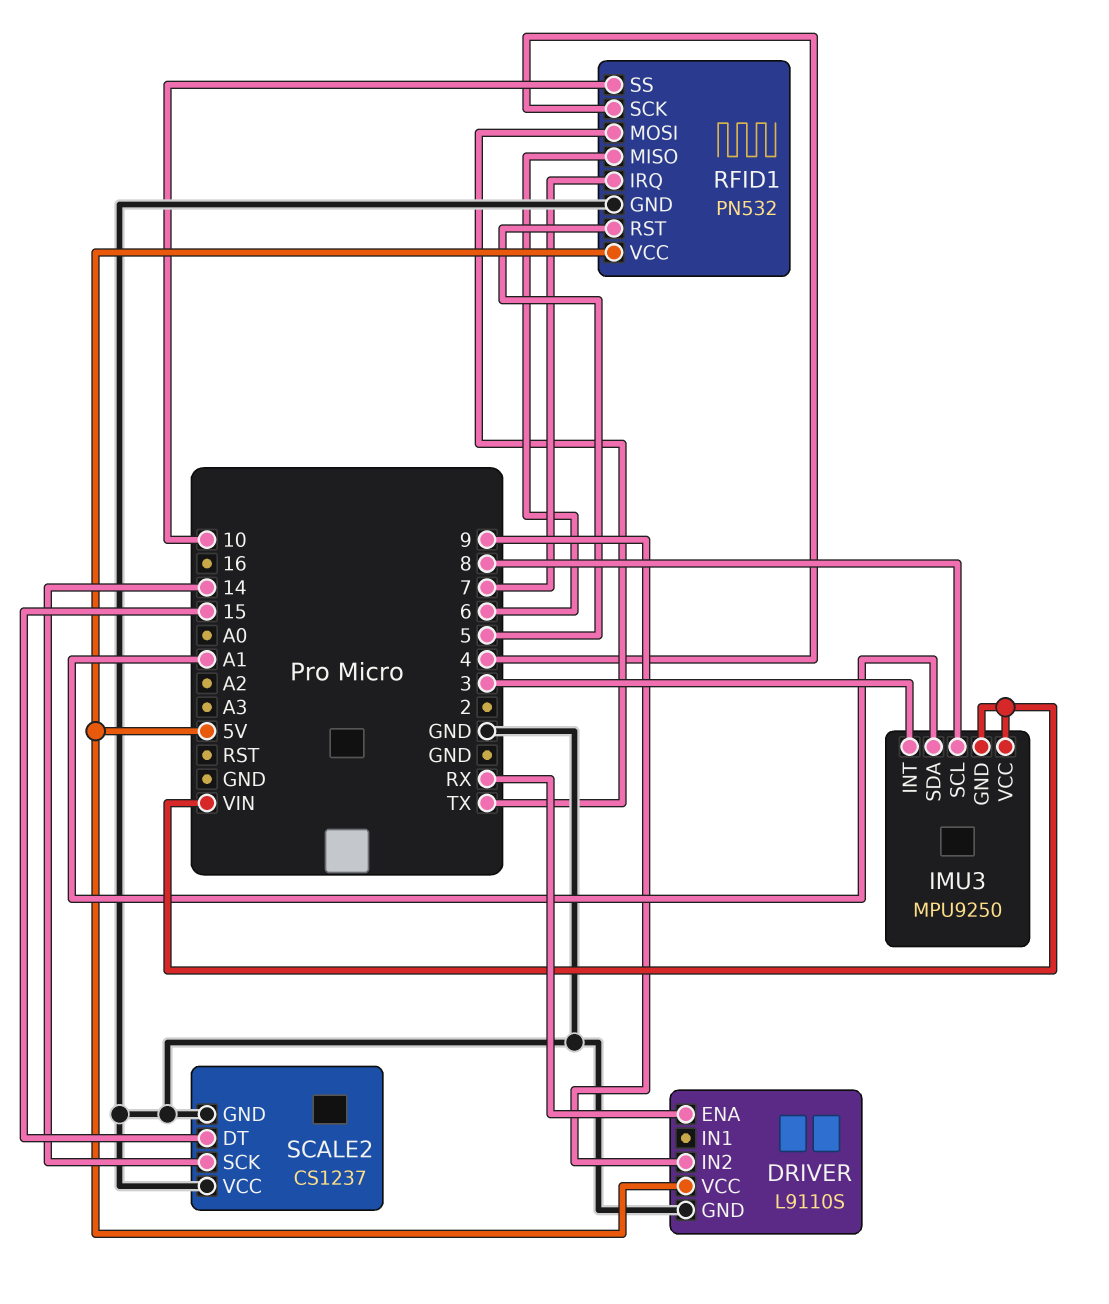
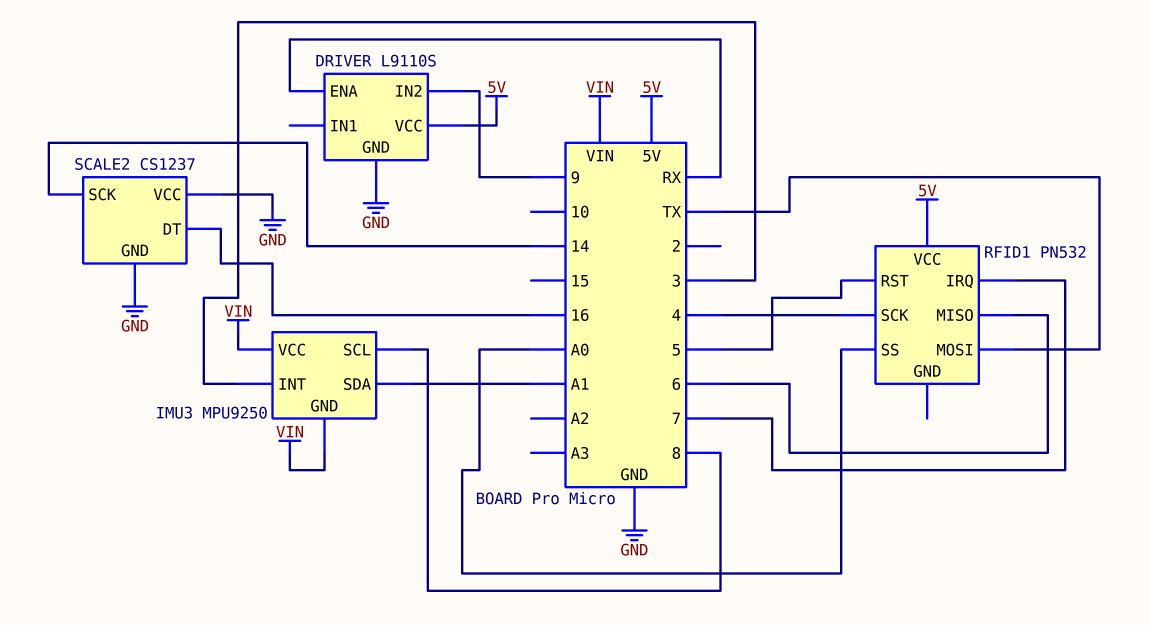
RFID1 pin GND: GND -> none
RFID1 pin SS: 10 -> A0
SCALE2 pin DT: 15 -> 16

